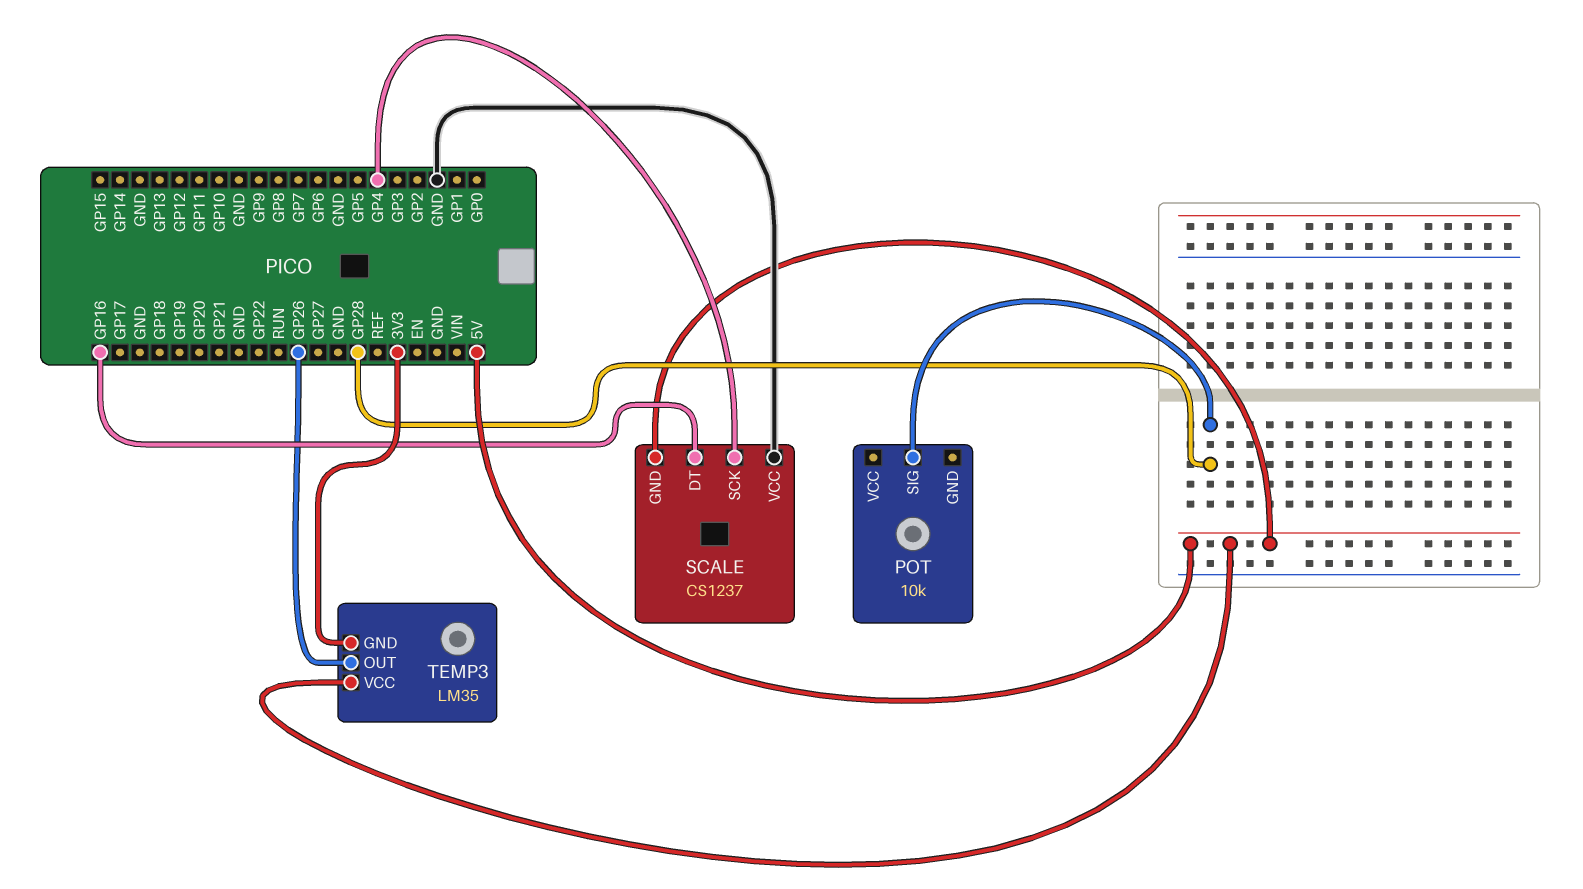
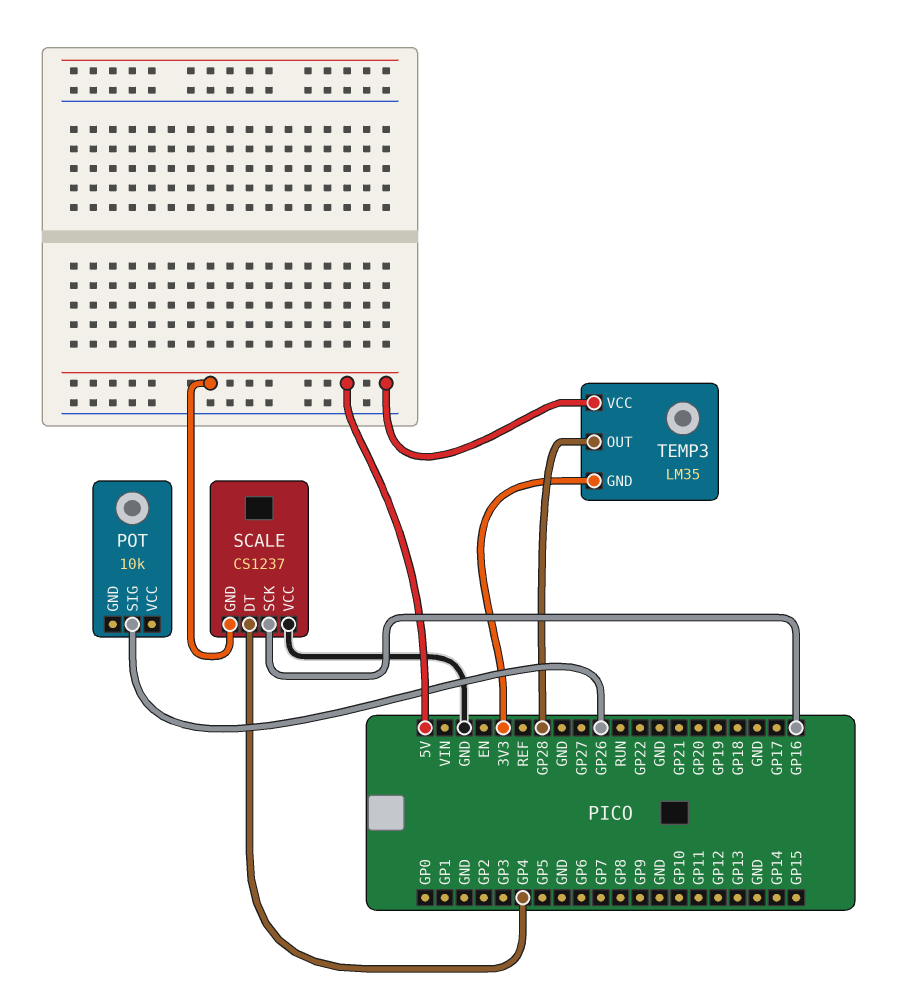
POT pin SIG: GP28 -> GP26
SCALE pin DT: GP16 -> GP4
SCALE pin SCK: GP4 -> GP16
TEMP3 pin OUT: GP26 -> GP28

